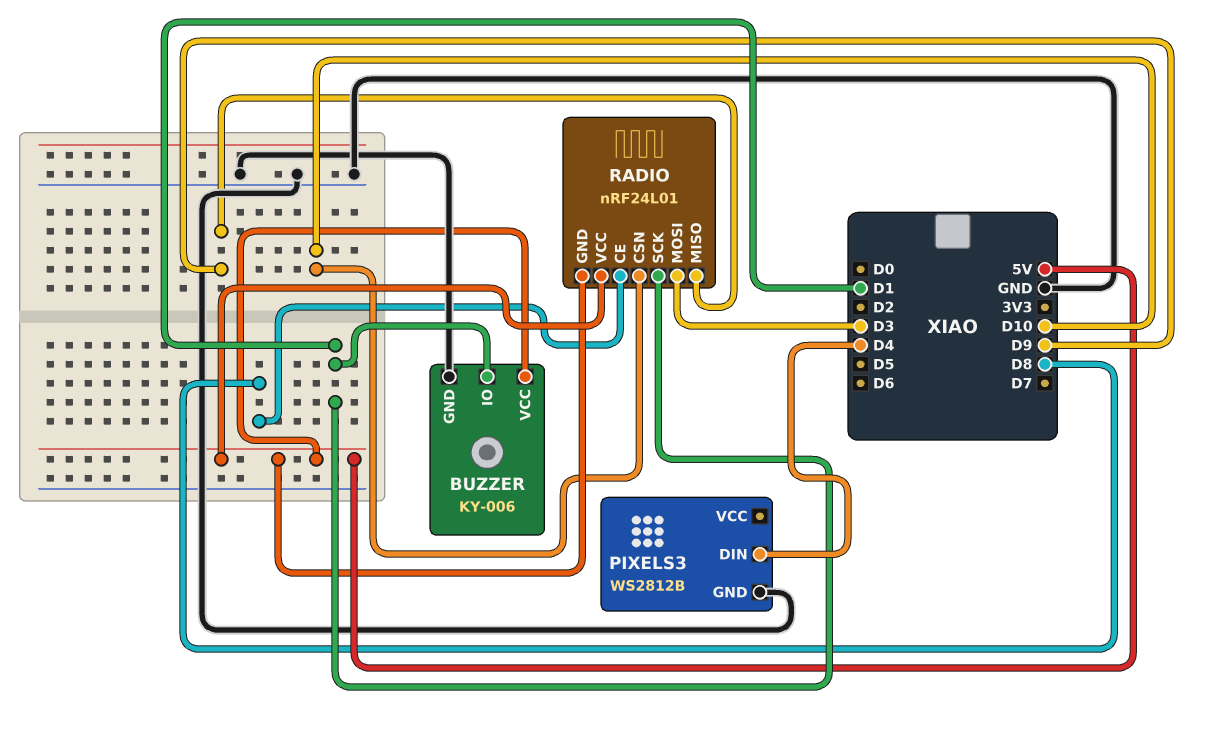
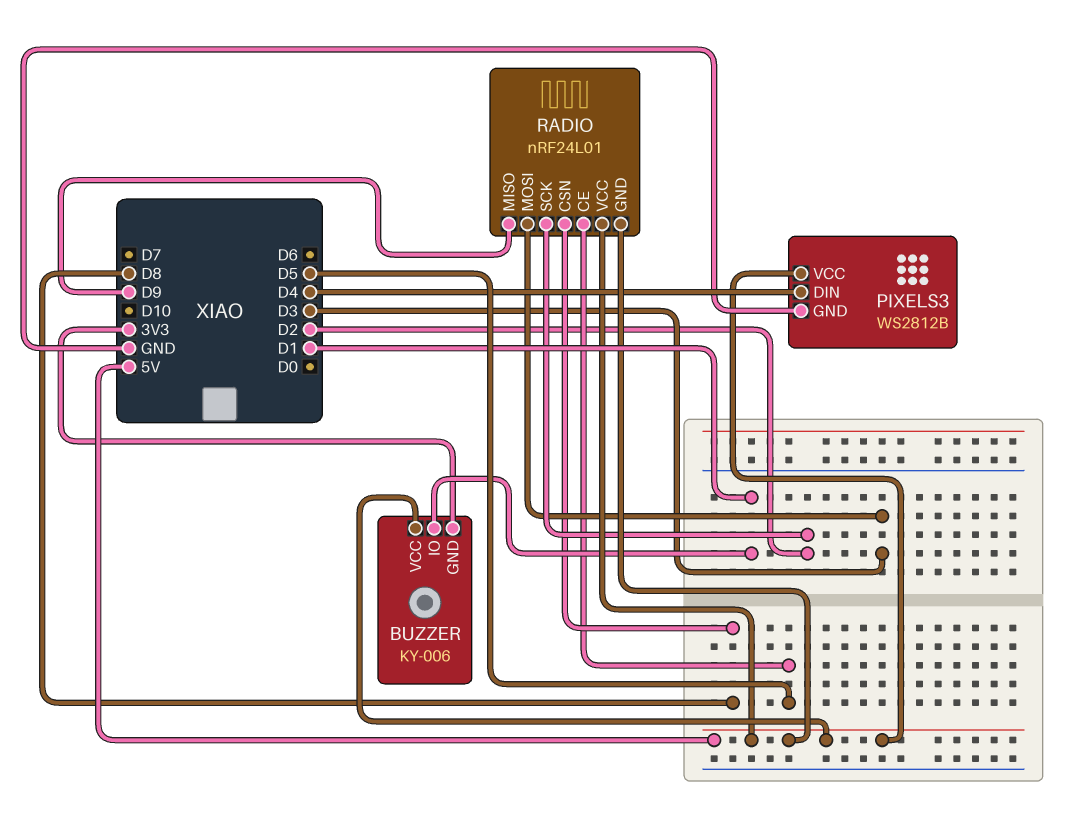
BUZZER pin GND: GND -> 3V3
PIXELS3 pin VCC: none -> 5V
RADIO pin CE: D8 -> D5
RADIO pin CSN: D10 -> D8
RADIO pin SCK: D1 -> D2

